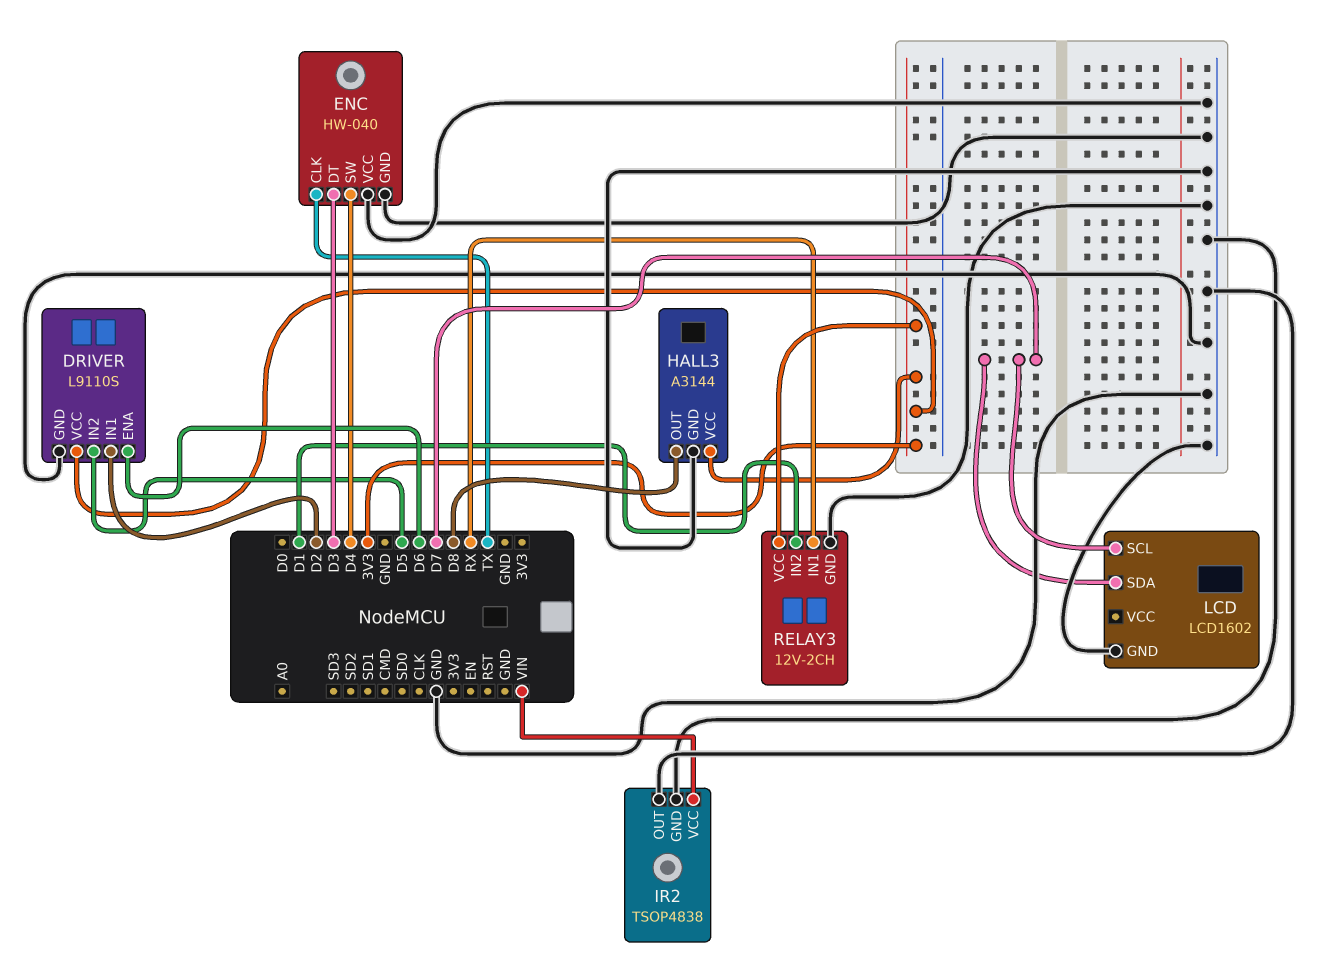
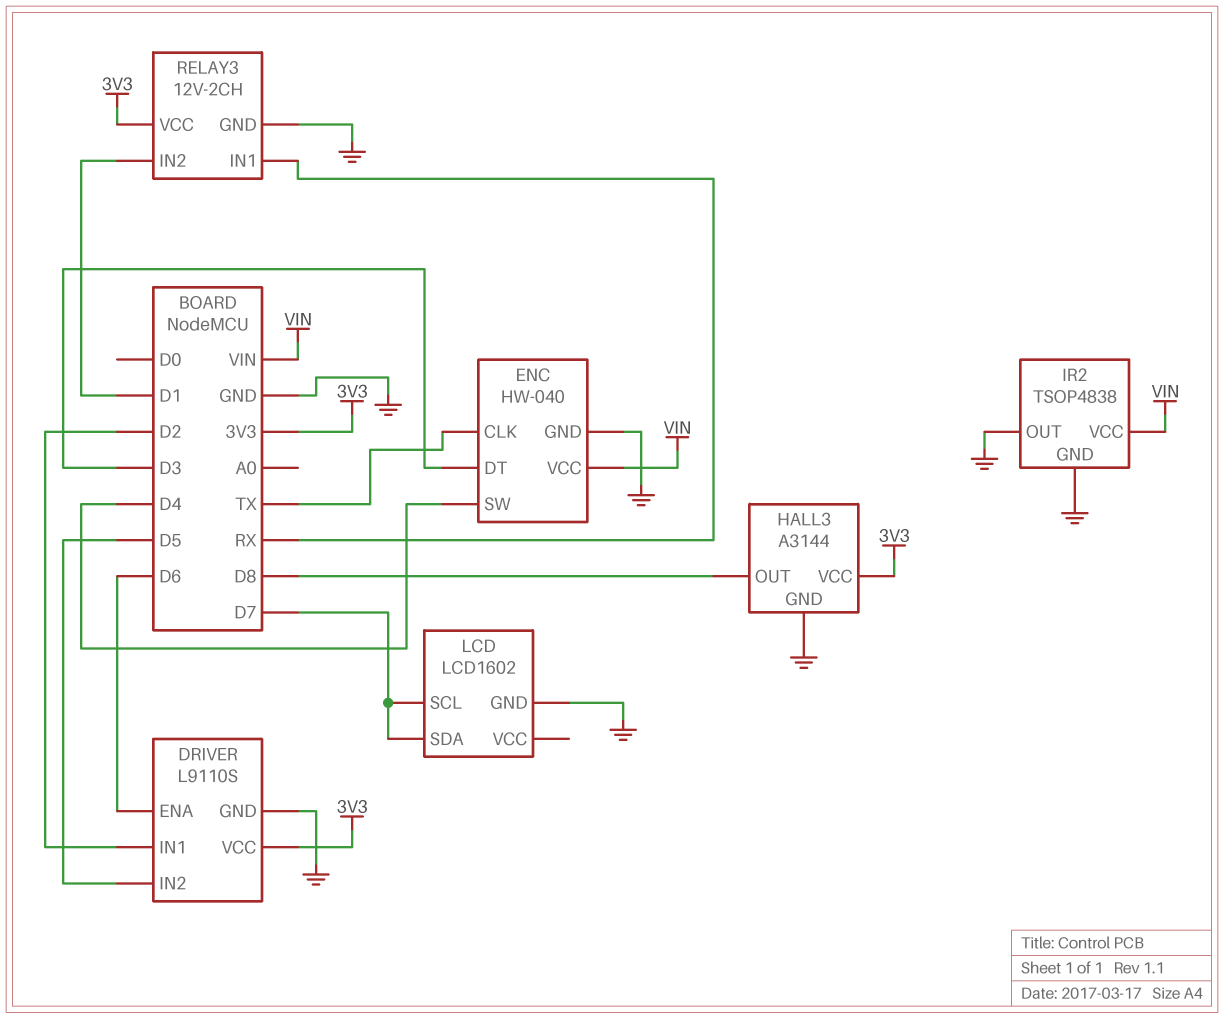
ENC pin VCC: GND -> VIN

